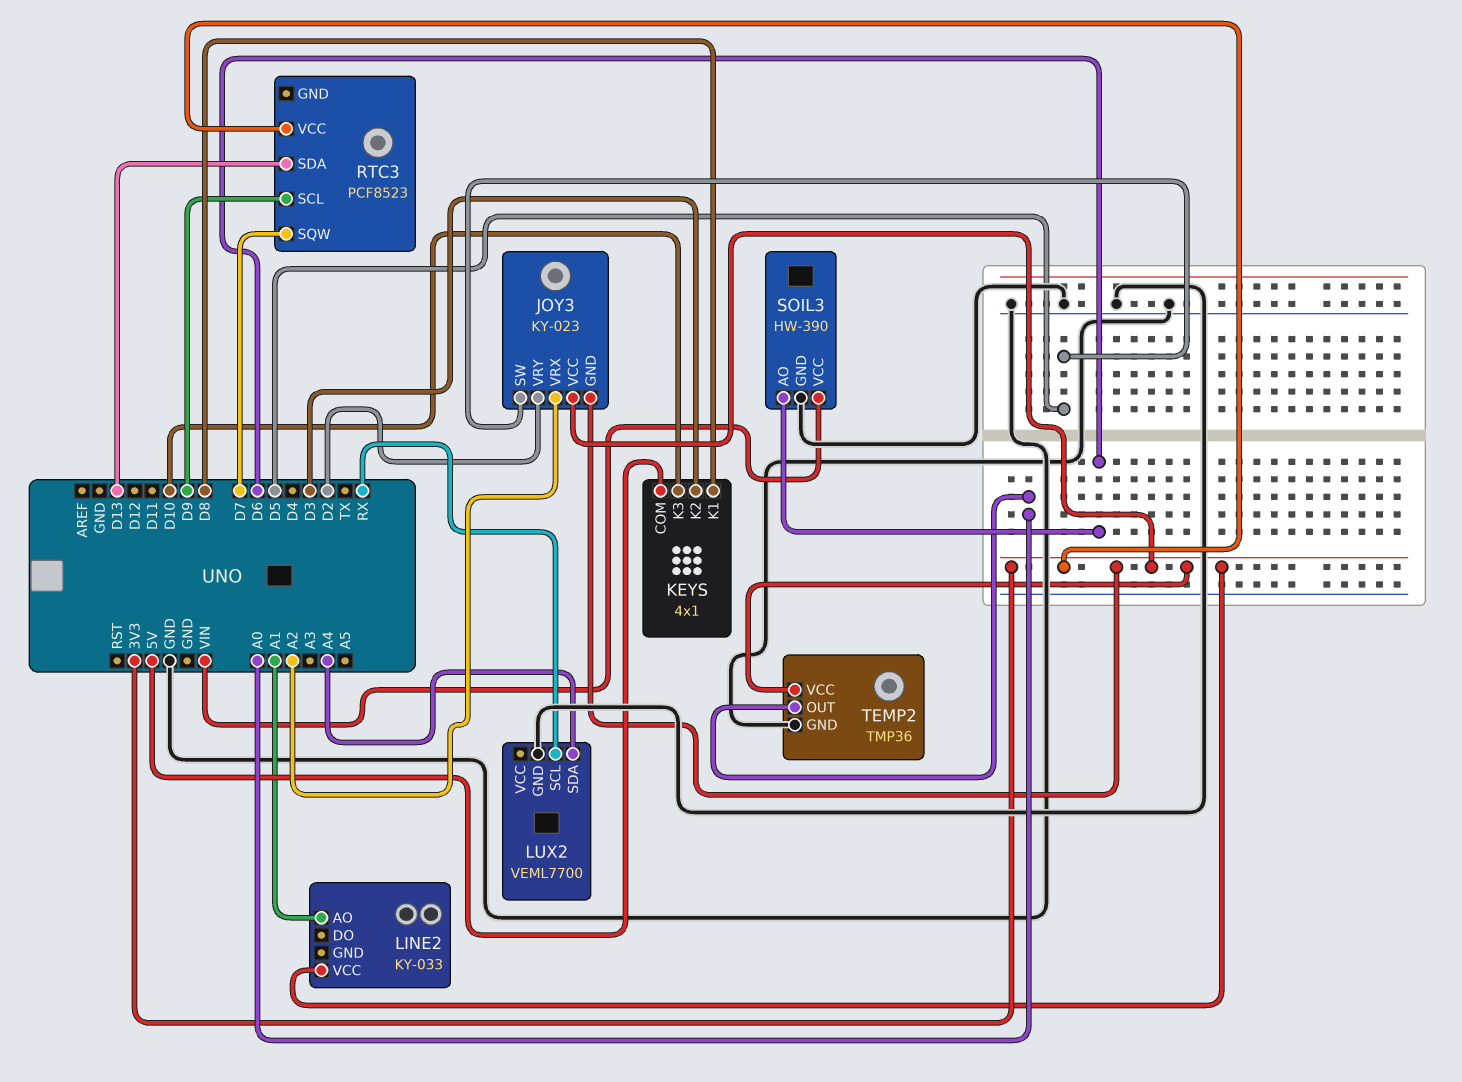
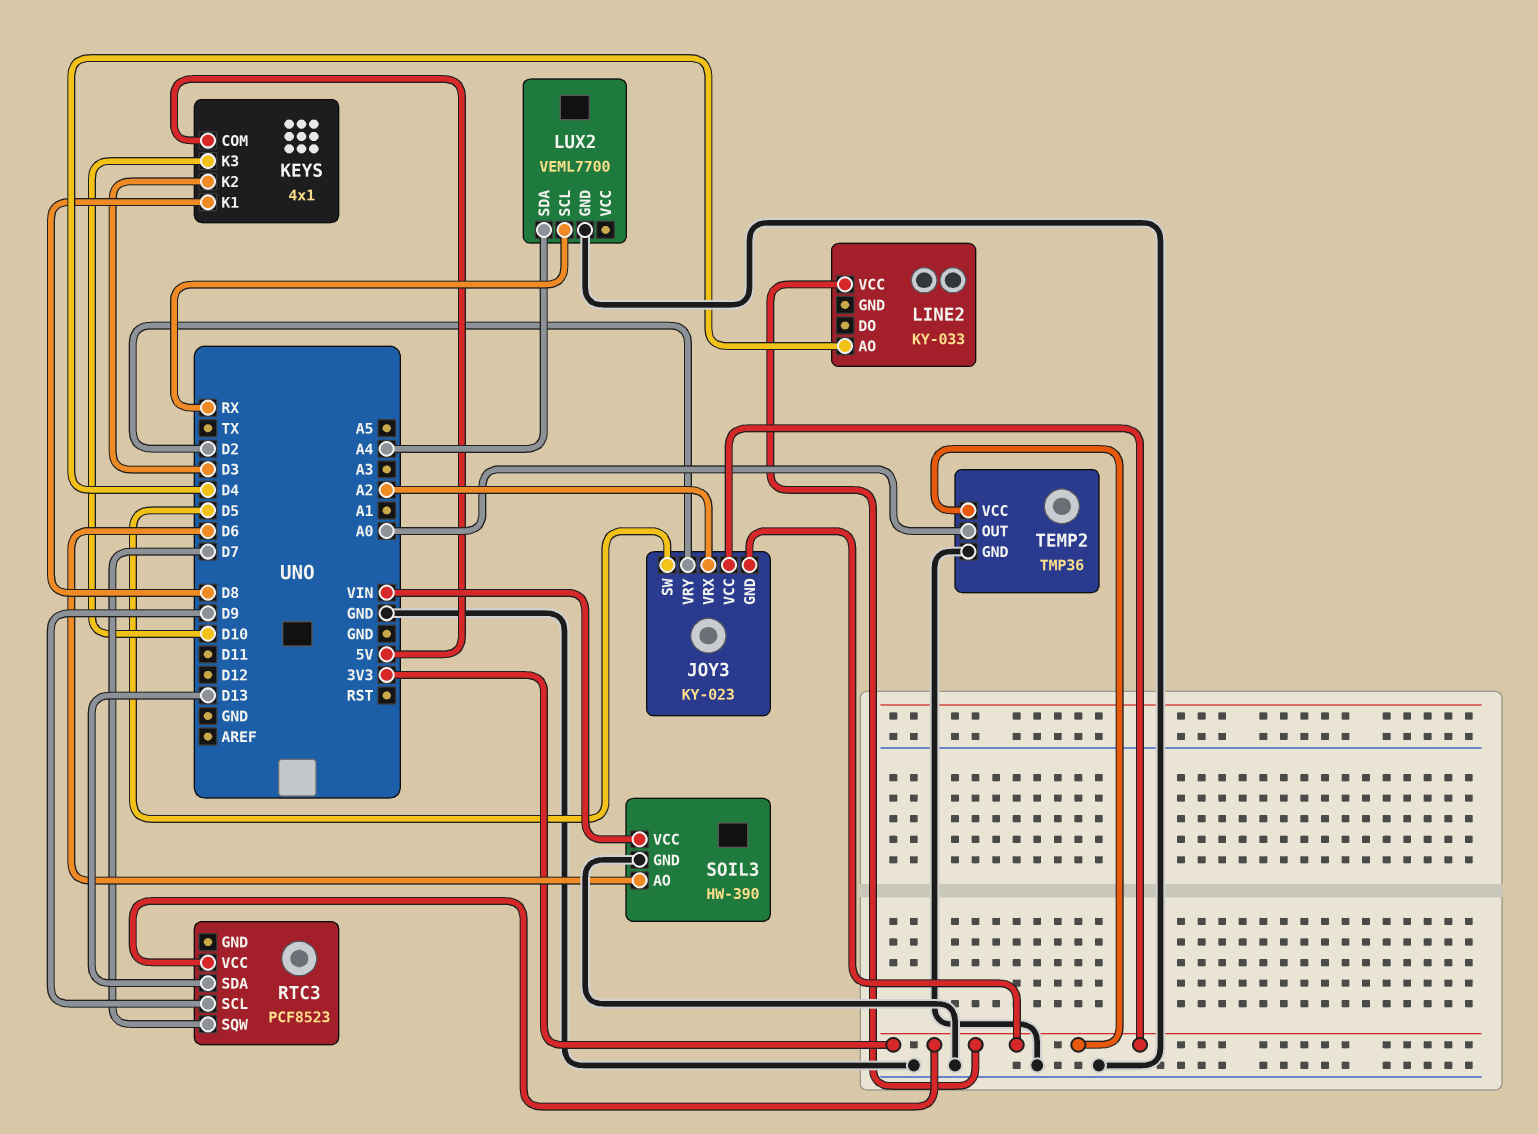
LINE2 pin AO: A1 -> D4

